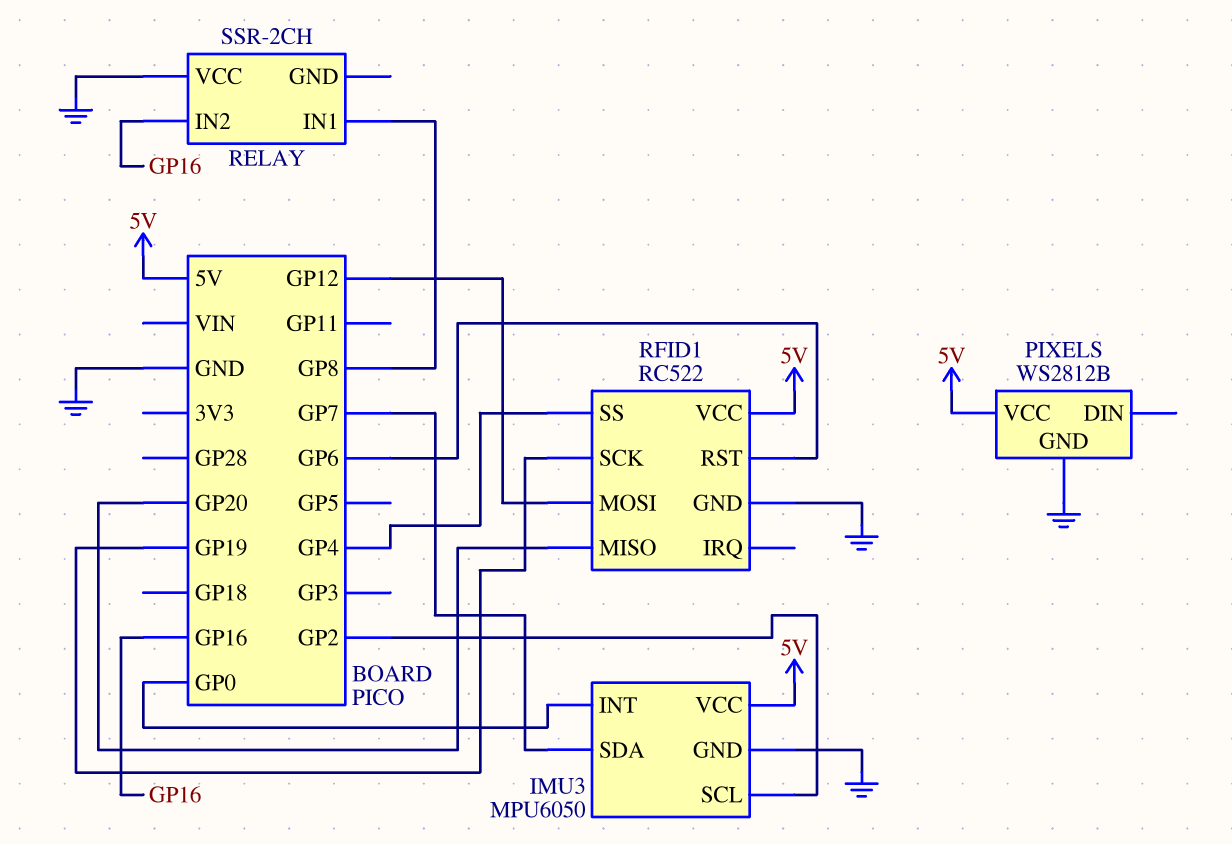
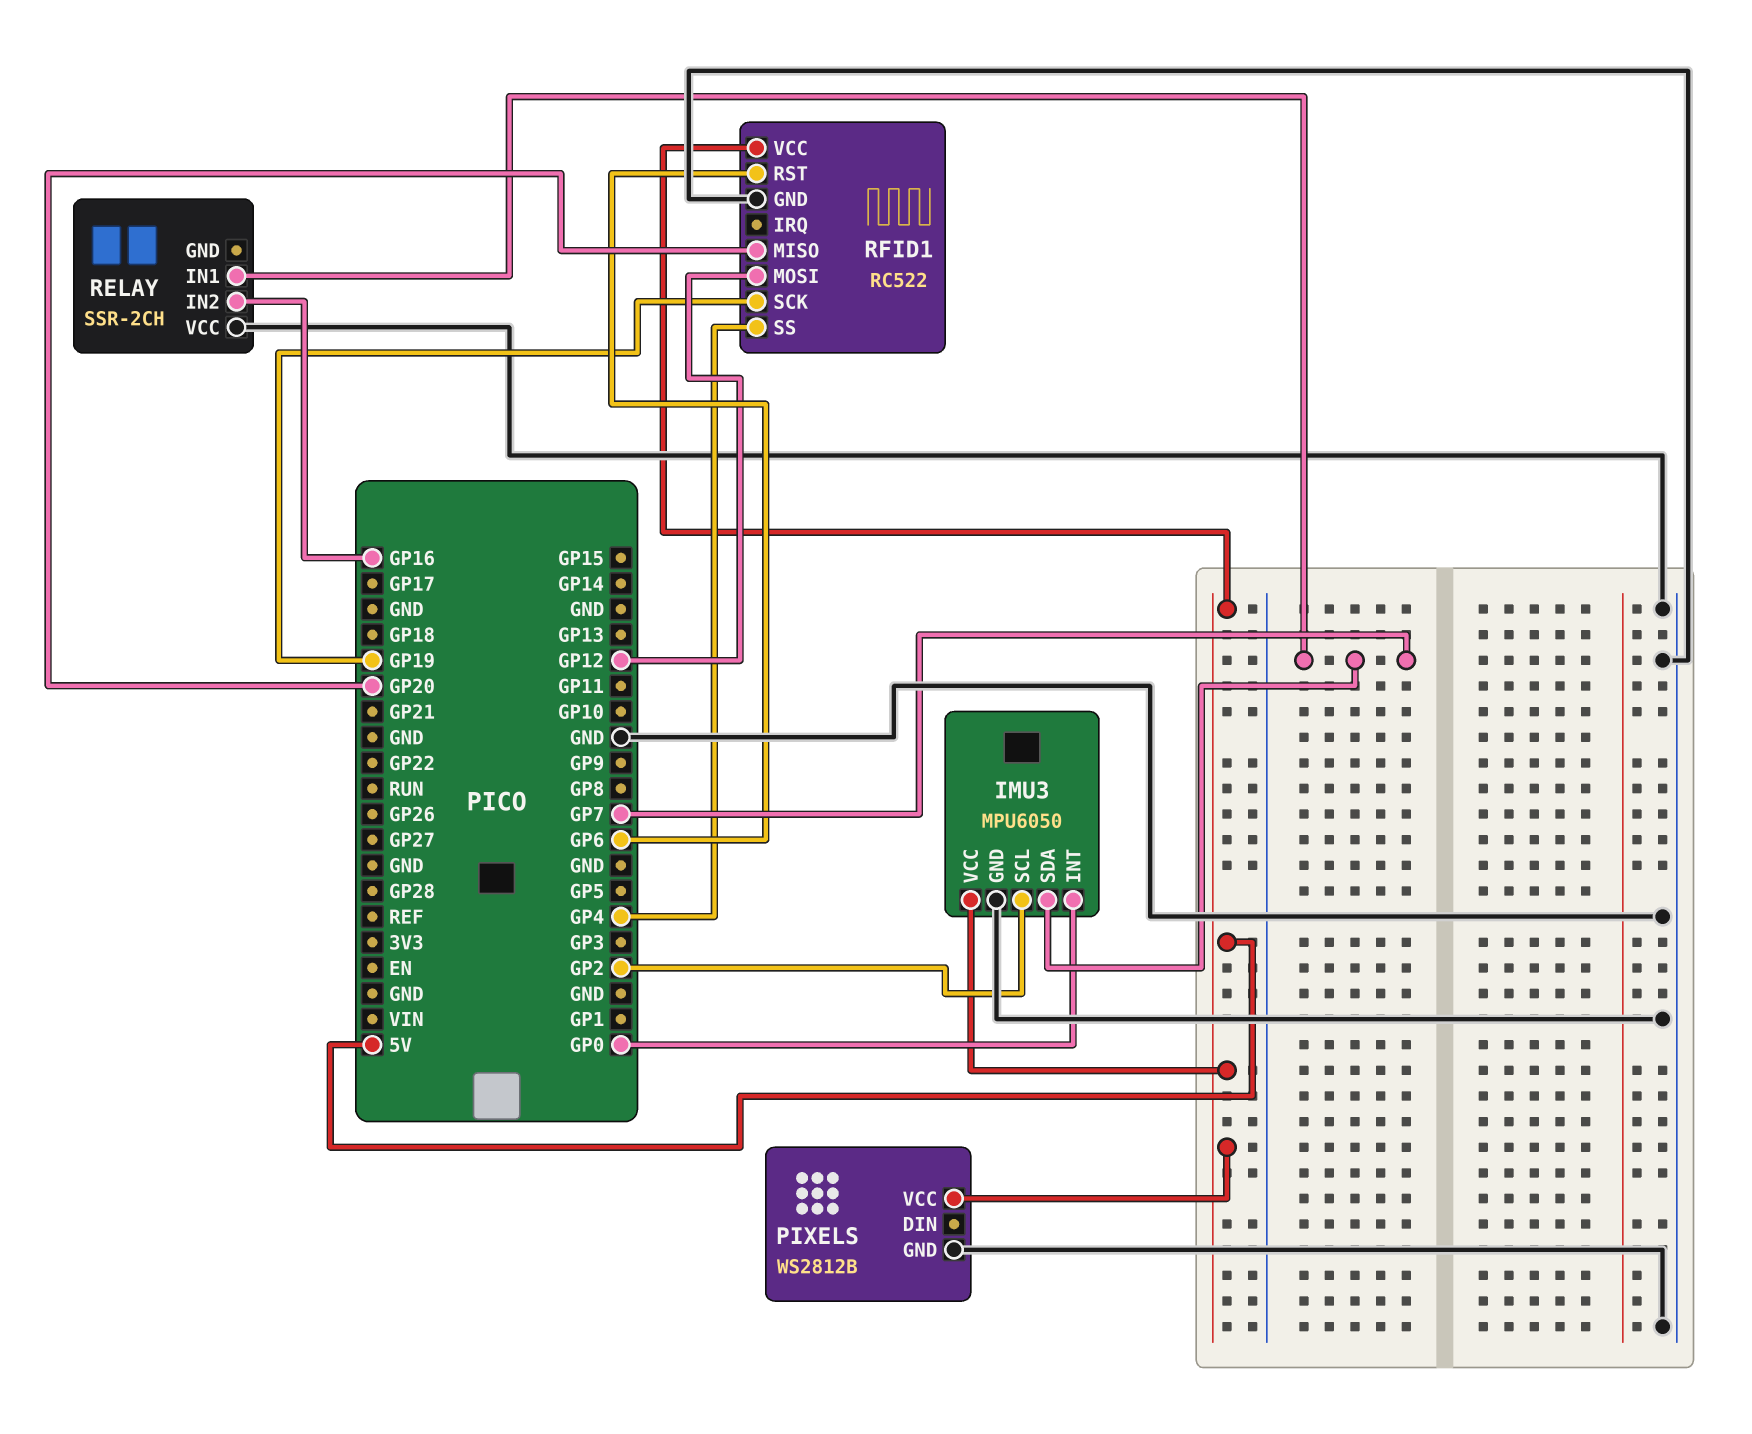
RELAY pin IN1: GP8 -> GP7

